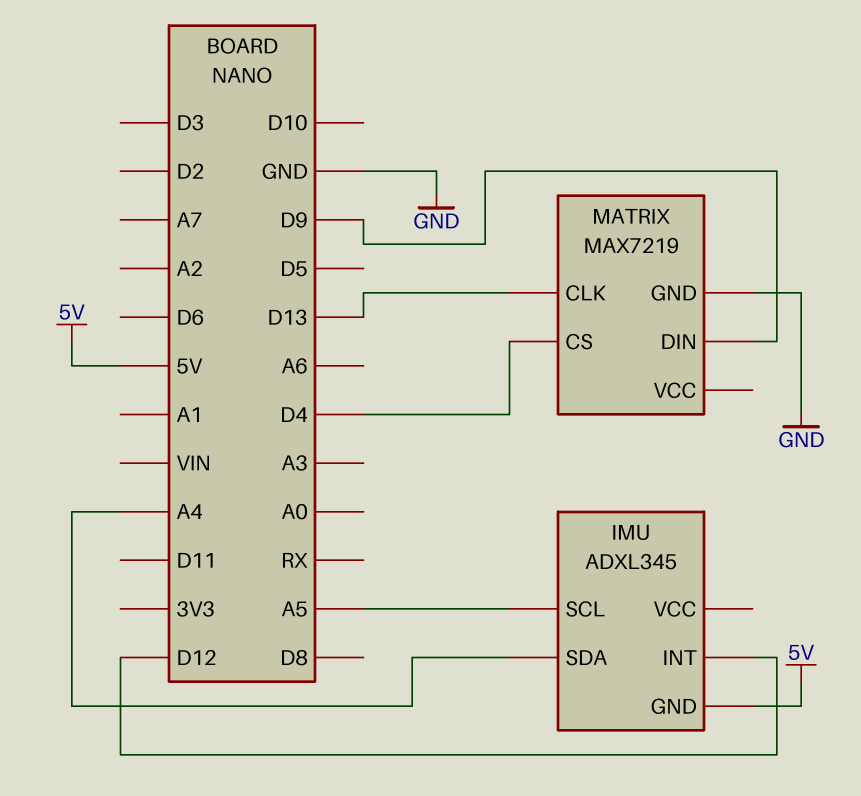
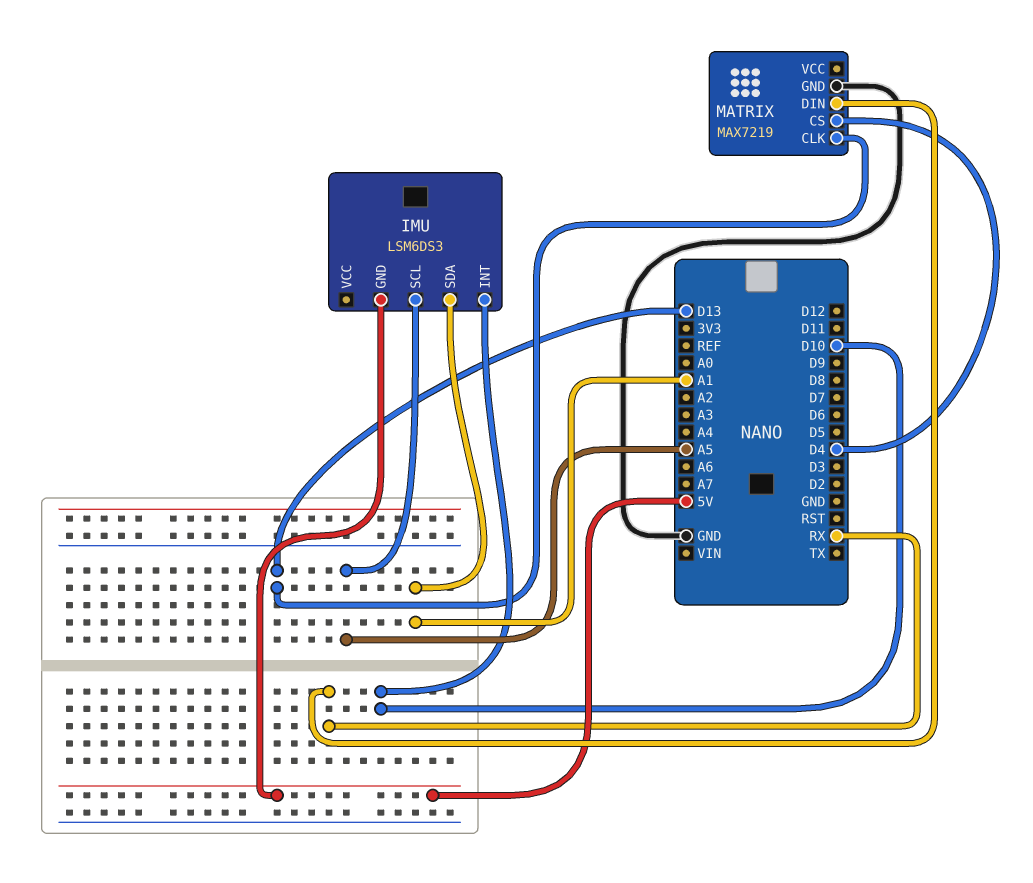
IMU: ADXL345 -> LSM6DS3
IMU pin INT: D12 -> D10
IMU pin SDA: A4 -> A1
MATRIX pin DIN: D9 -> RX

